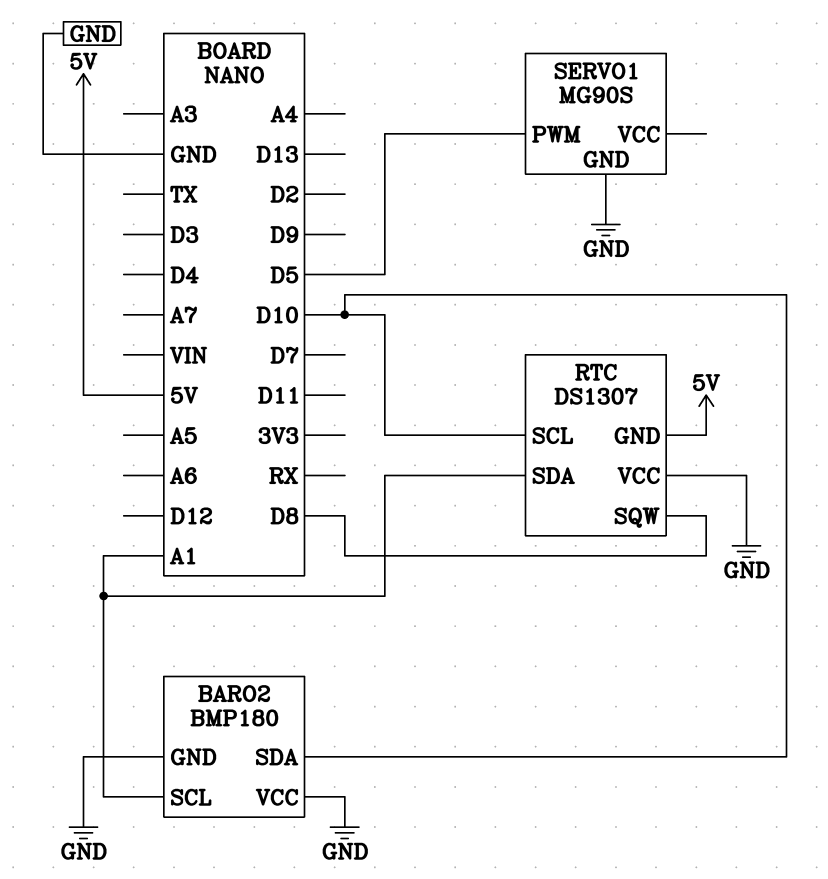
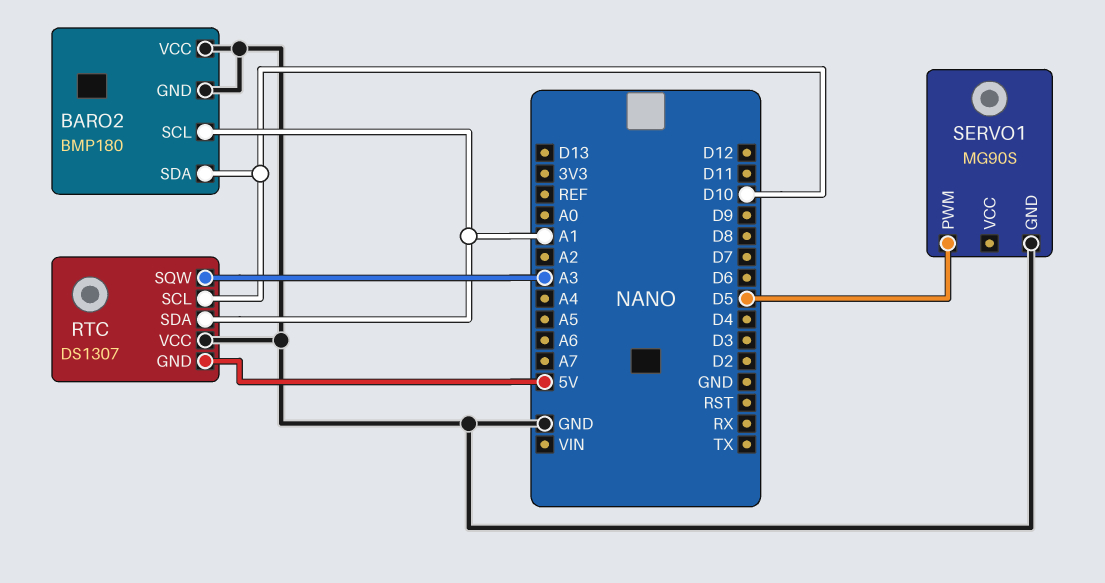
RTC pin SQW: D8 -> A3

